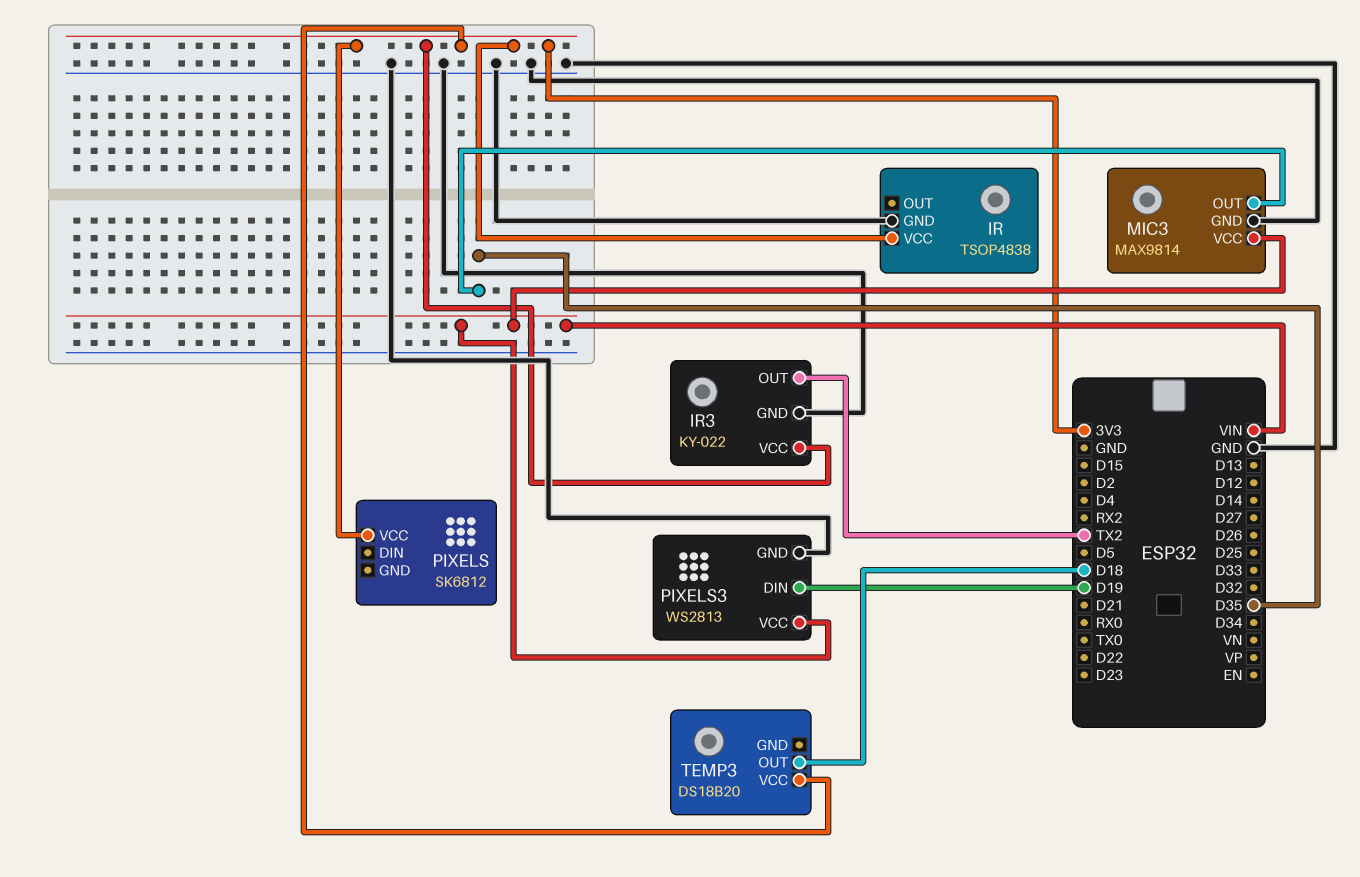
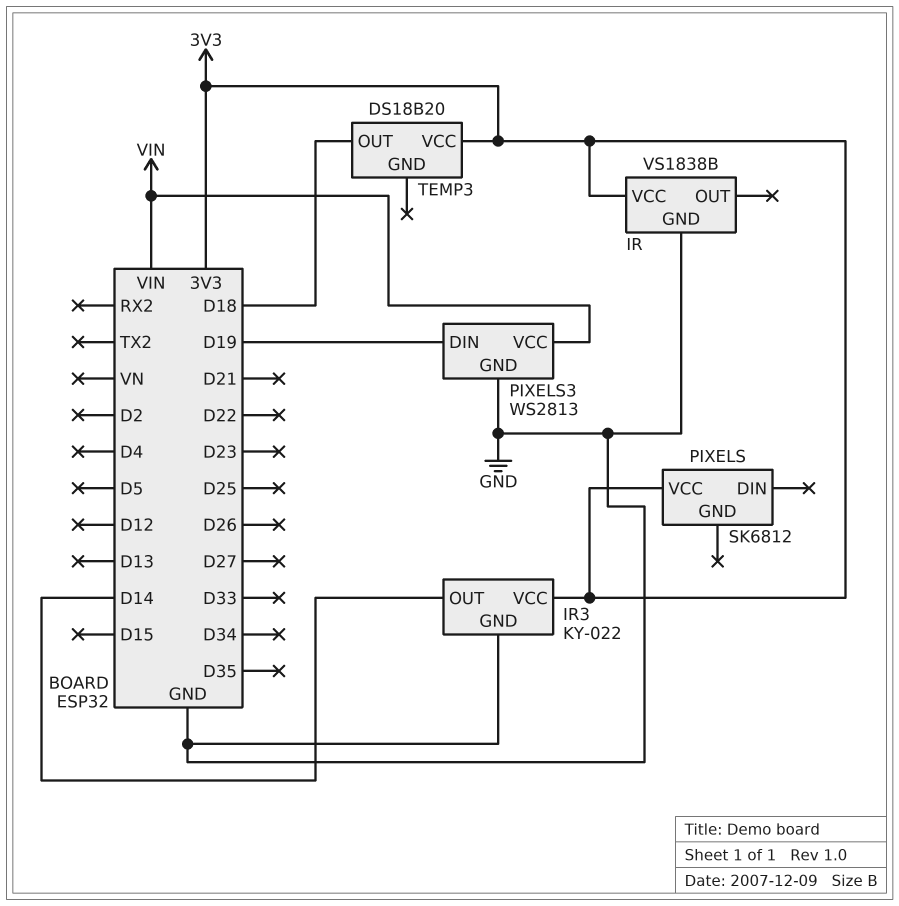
IR: TSOP4838 -> VS1838B
IR3 pin OUT: TX2 -> D14
MIC3: MAX9814 -> none
MIC3 pin GND: GND -> none
MIC3 pin OUT: D35 -> none
MIC3 pin VCC: VIN -> none

